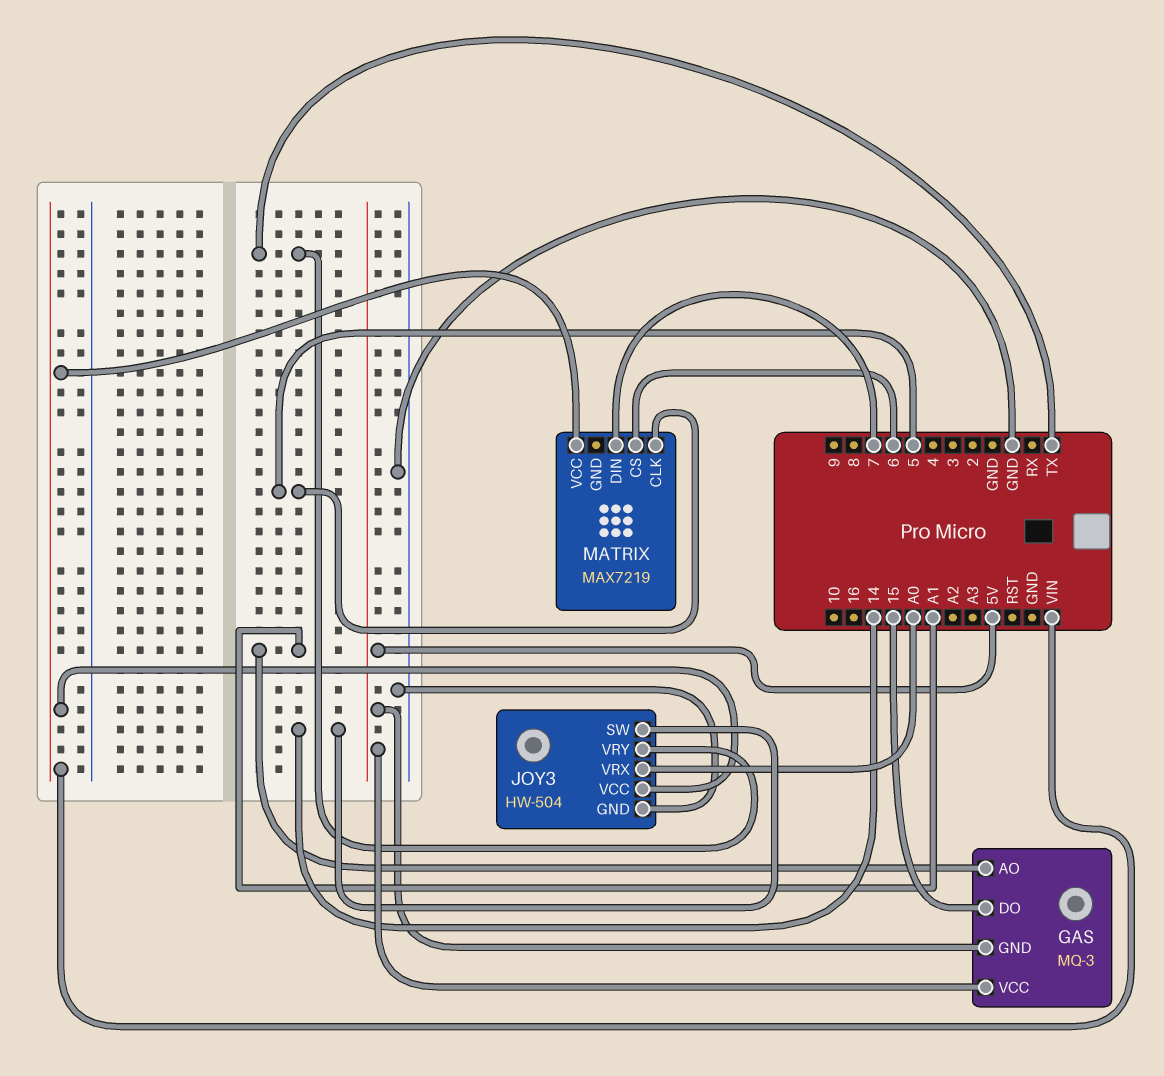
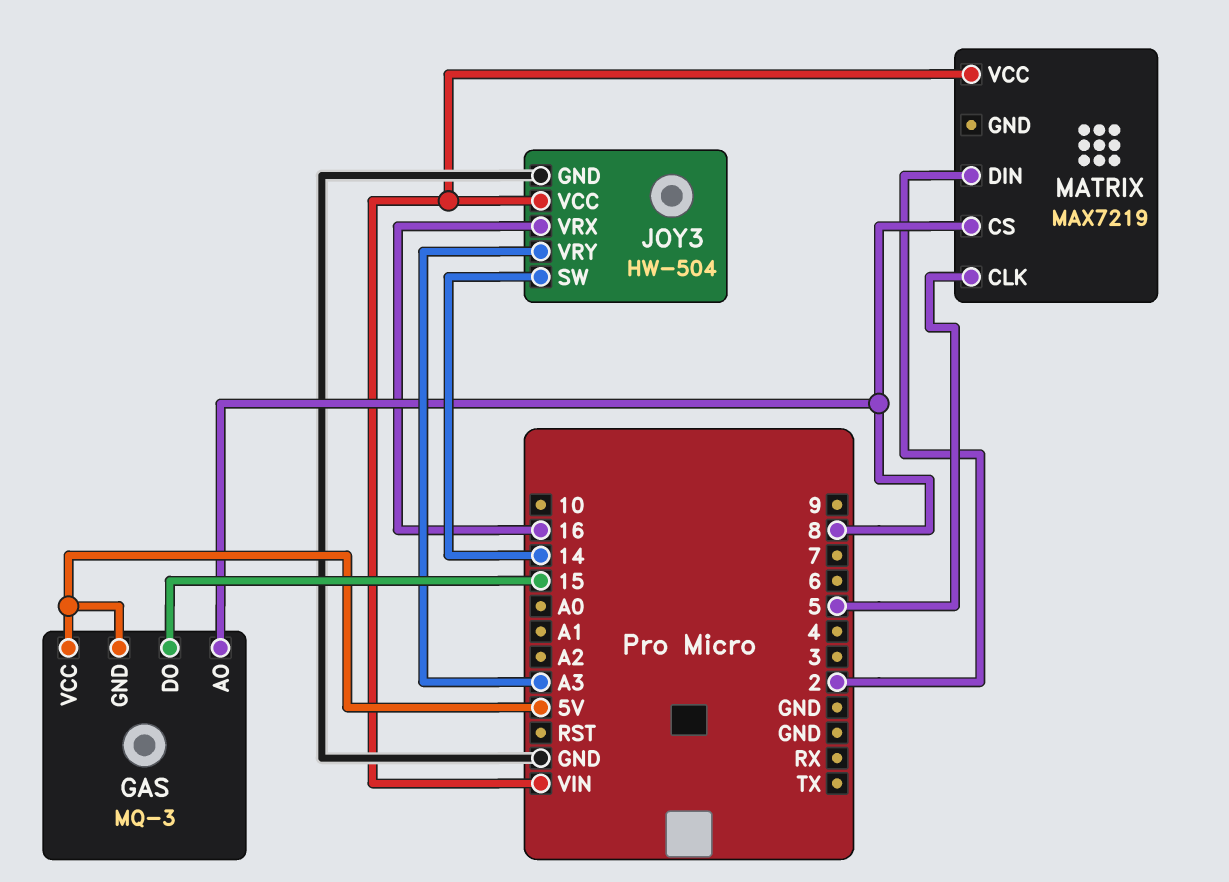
GAS pin AO: A1 -> 8
JOY3 pin VRX: A0 -> 16
JOY3 pin VRY: TX -> A3
MATRIX pin CS: 6 -> 8
MATRIX pin DIN: 7 -> 2

